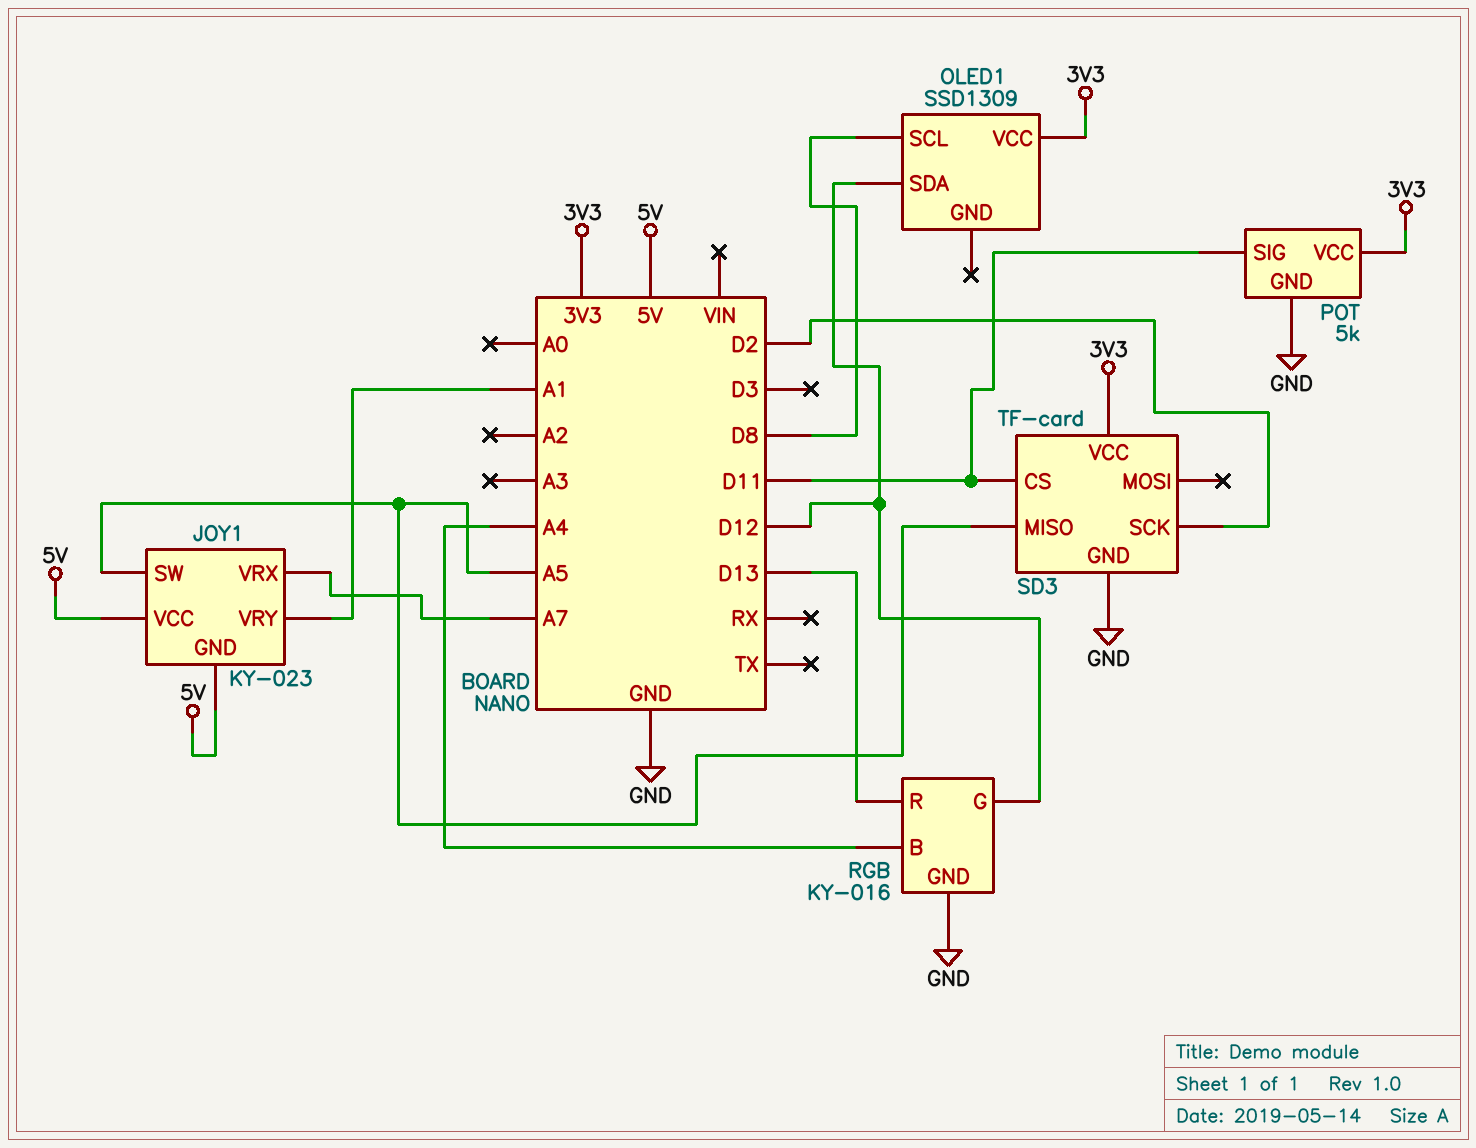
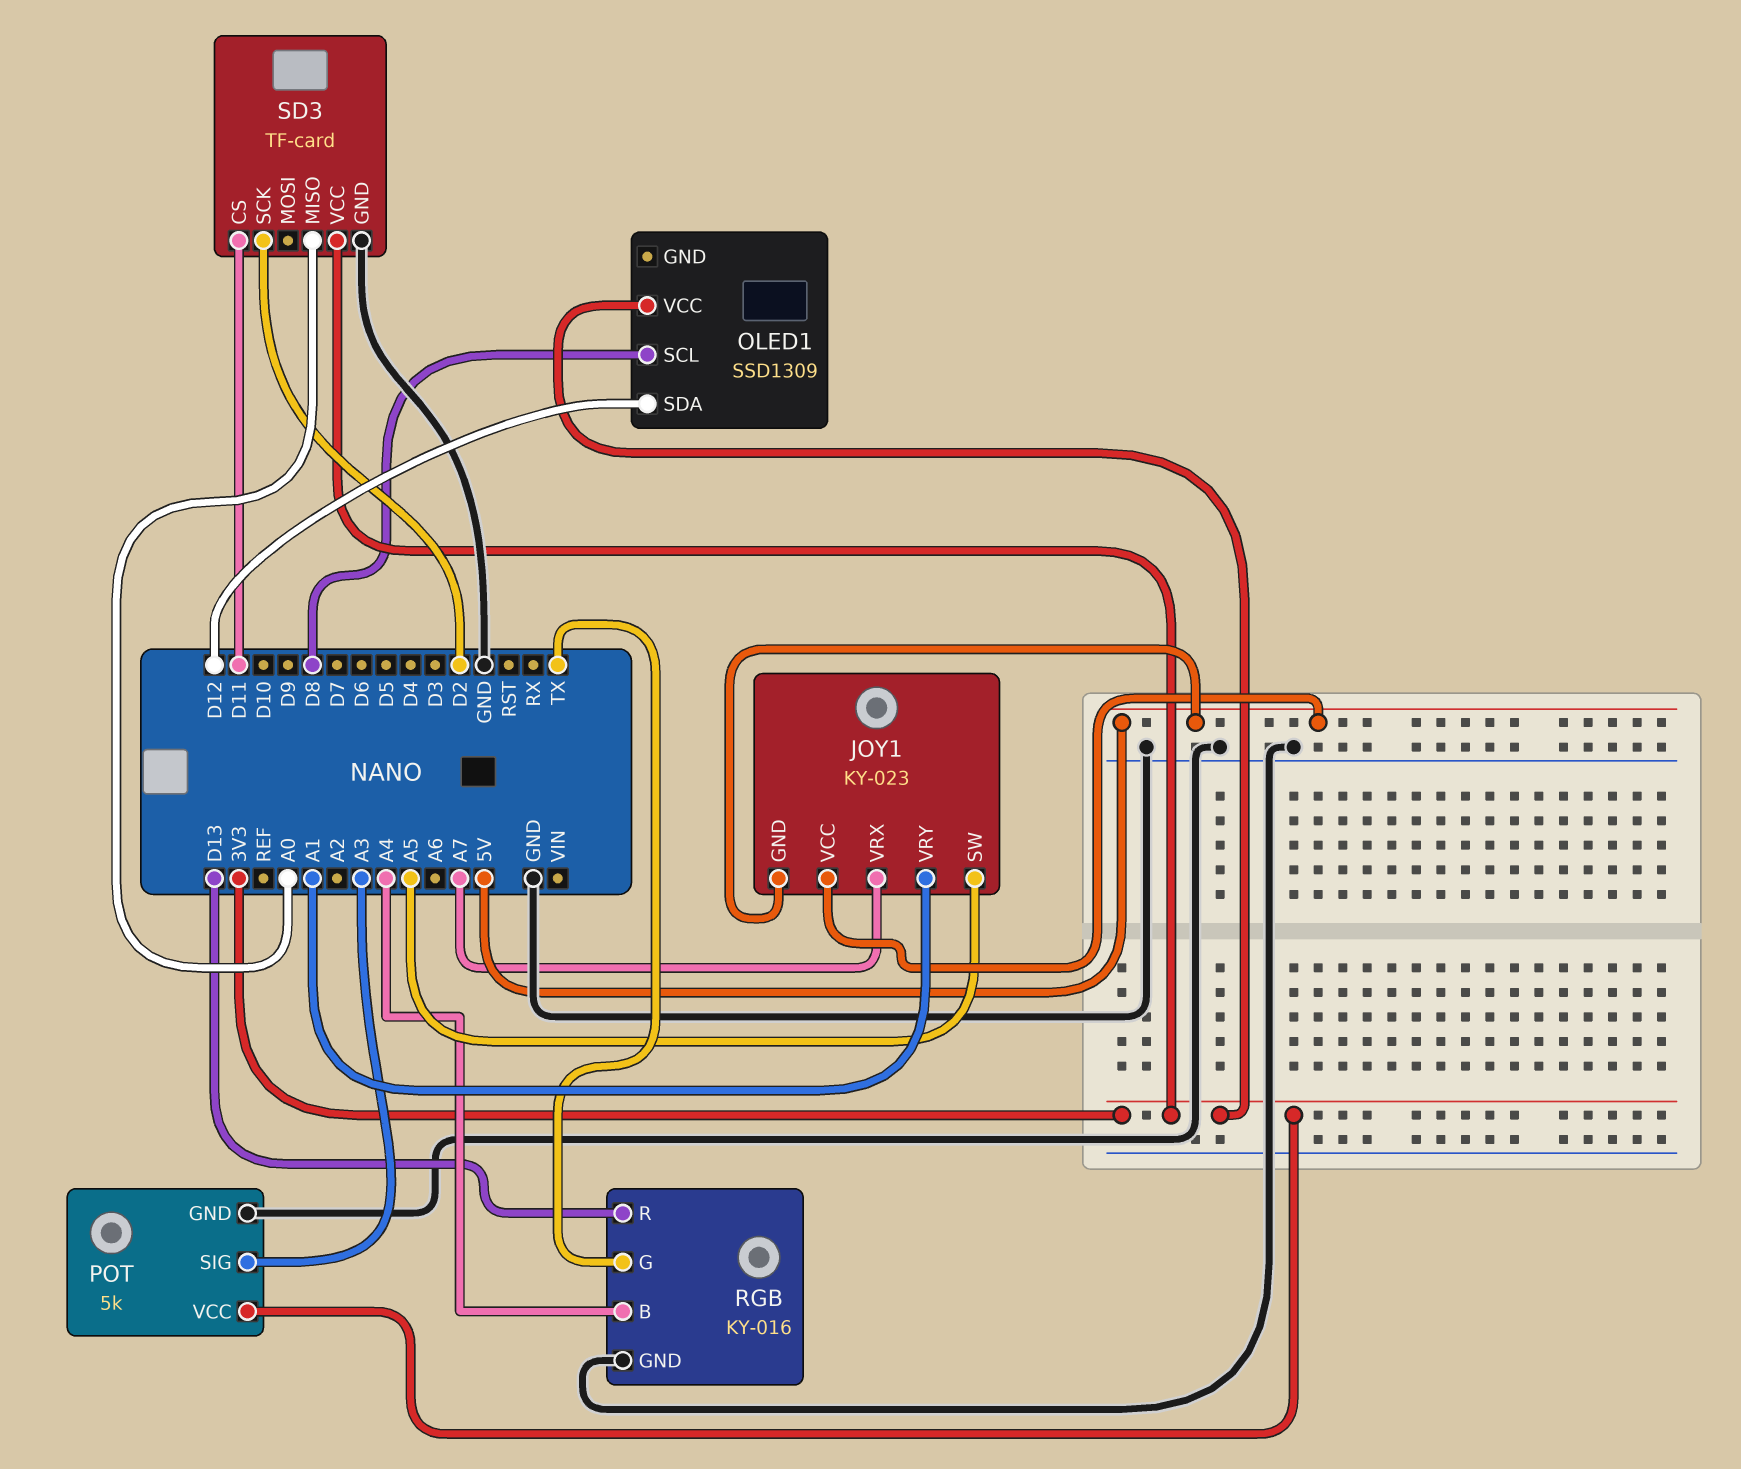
POT pin SIG: D11 -> A3
RGB pin G: D12 -> TX
SD3 pin MISO: A5 -> A0

